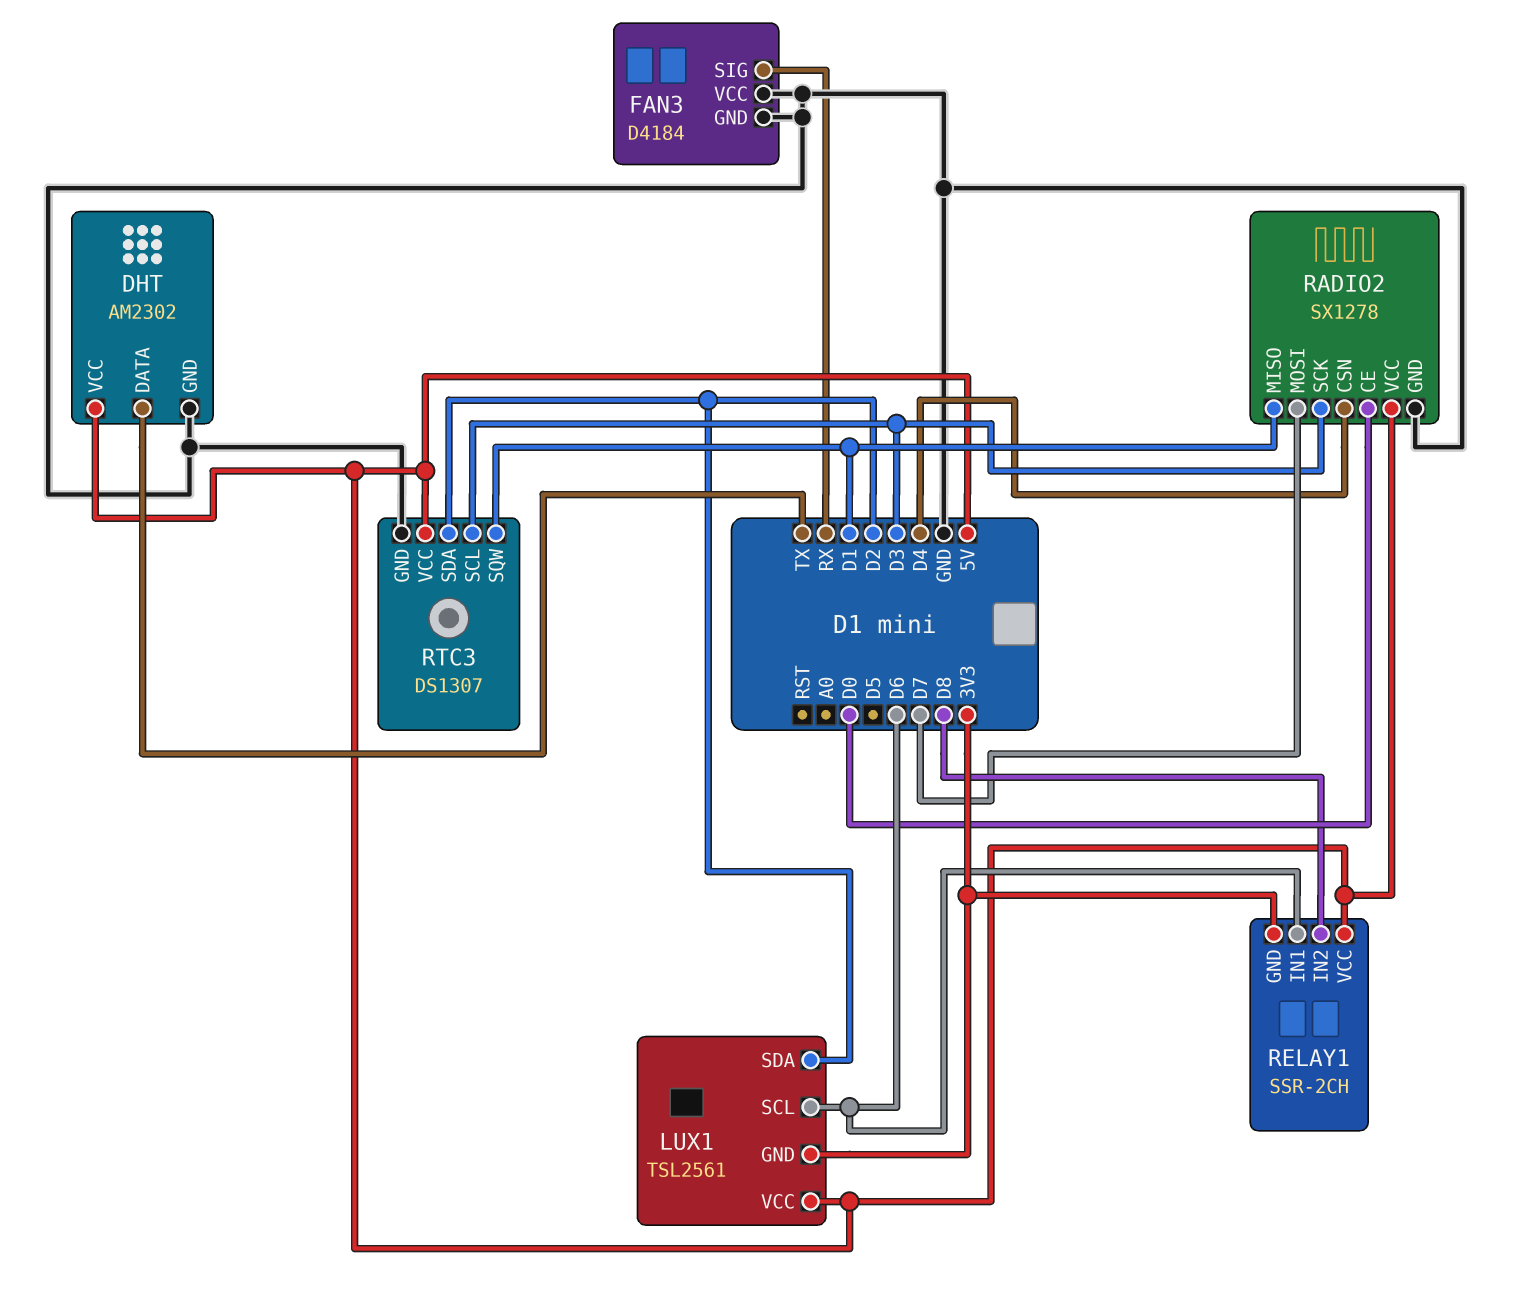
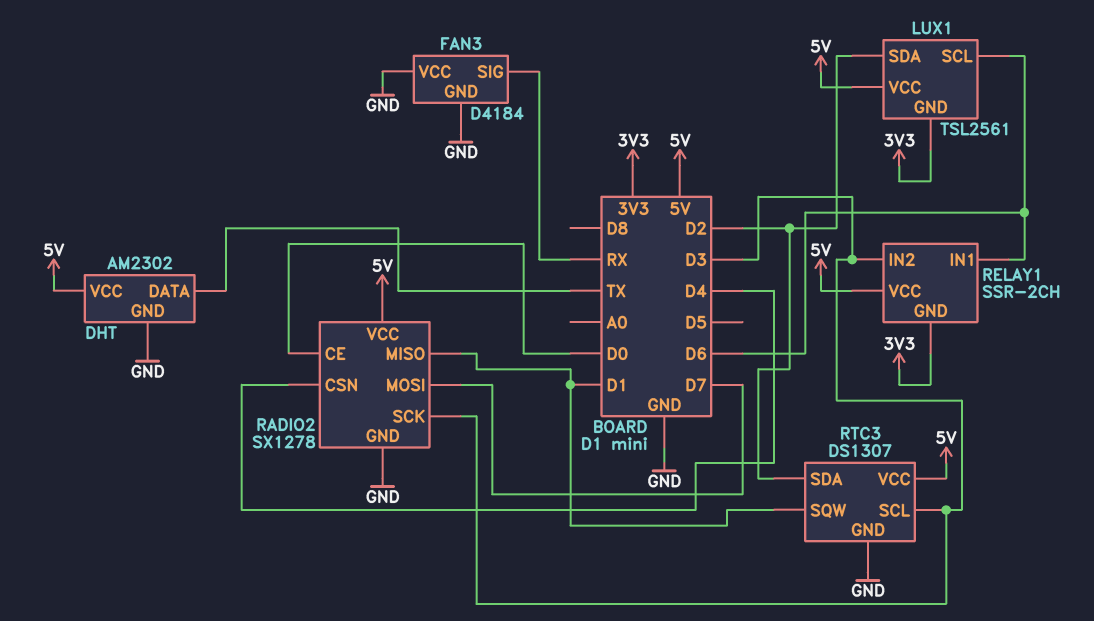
RELAY1 pin IN2: D8 -> D3

